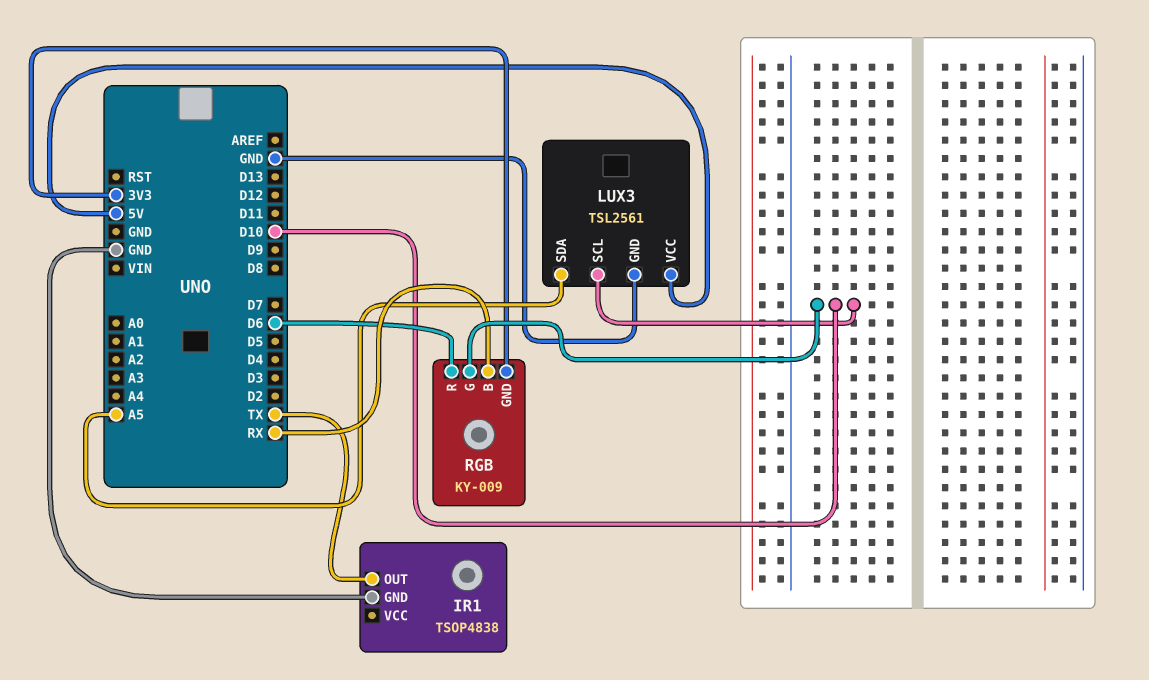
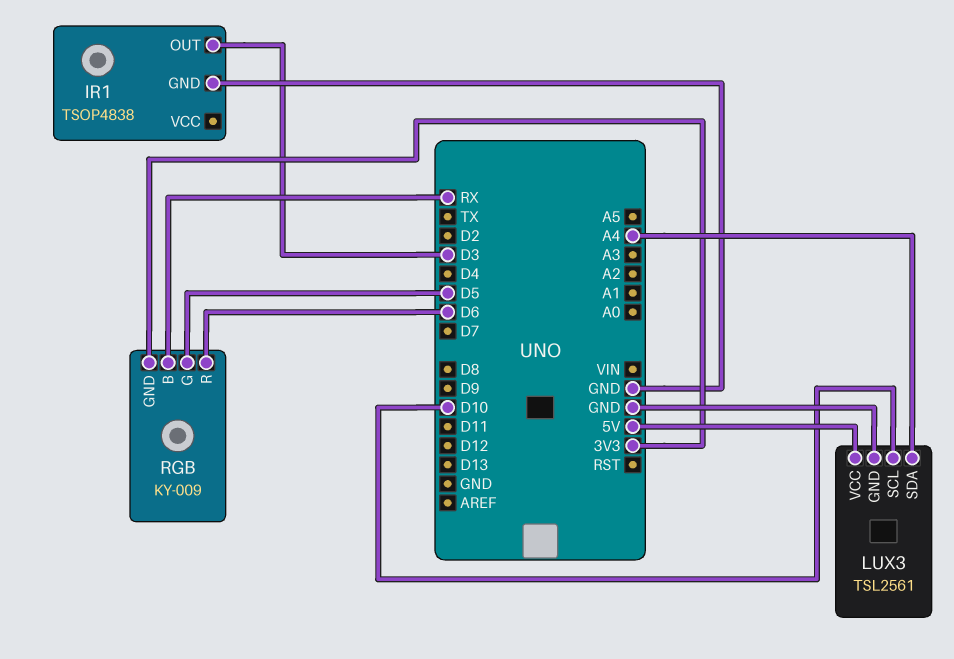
IR1 pin OUT: TX -> D3
LUX3 pin SDA: A5 -> A4
RGB pin G: D10 -> D5

